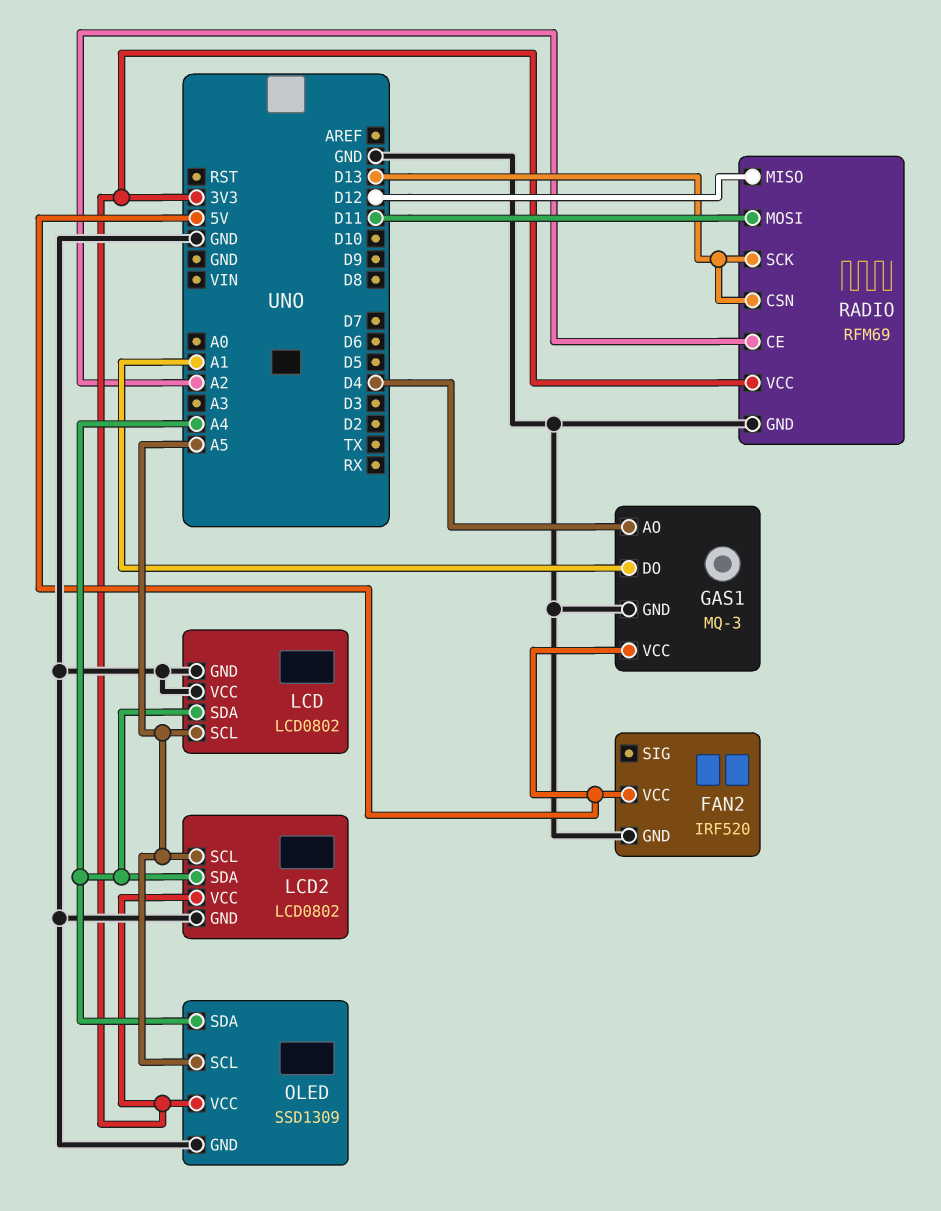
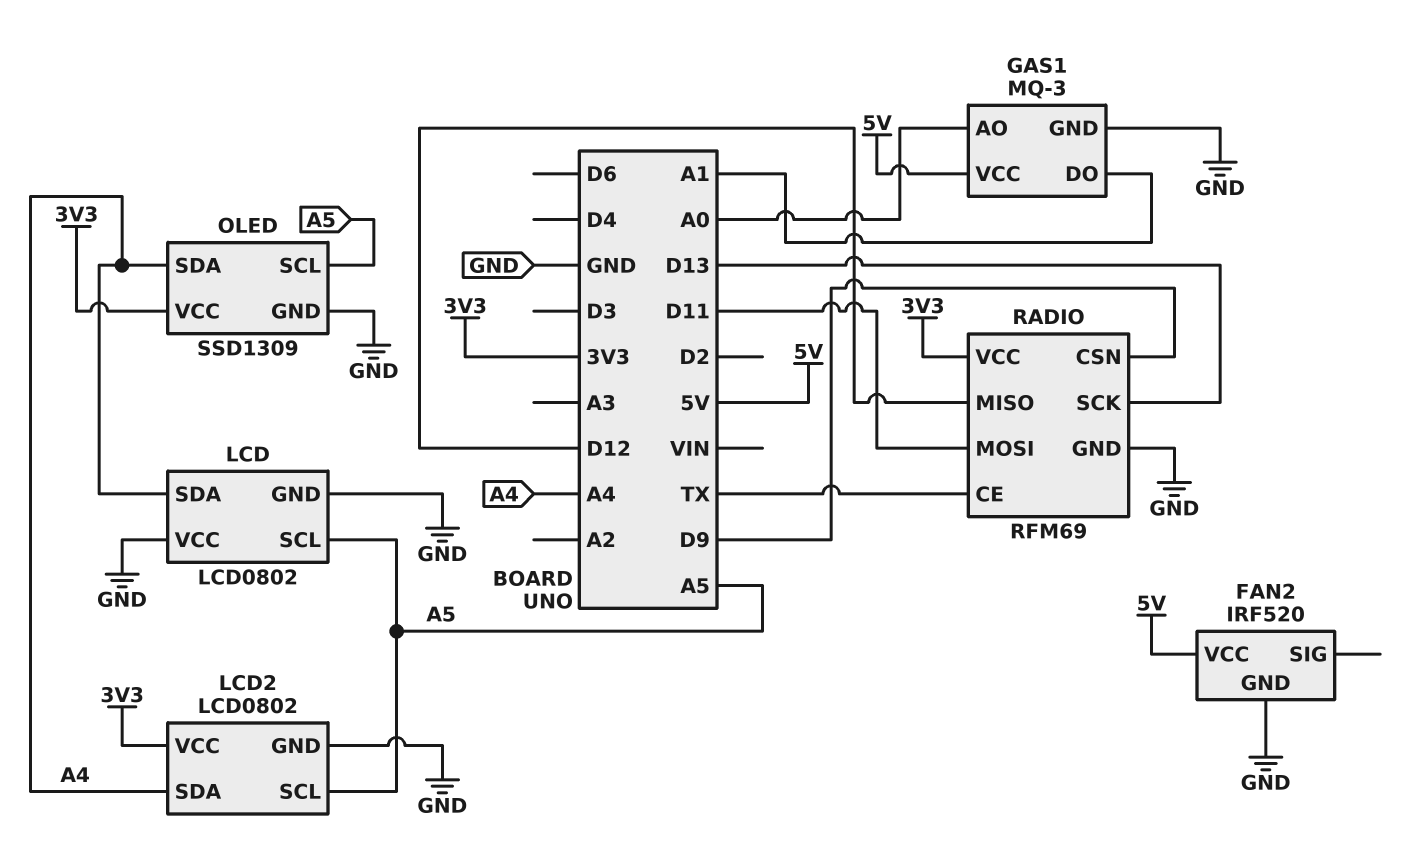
GAS1 pin AO: D4 -> A0
RADIO pin CE: A2 -> TX
RADIO pin CSN: D13 -> D9

